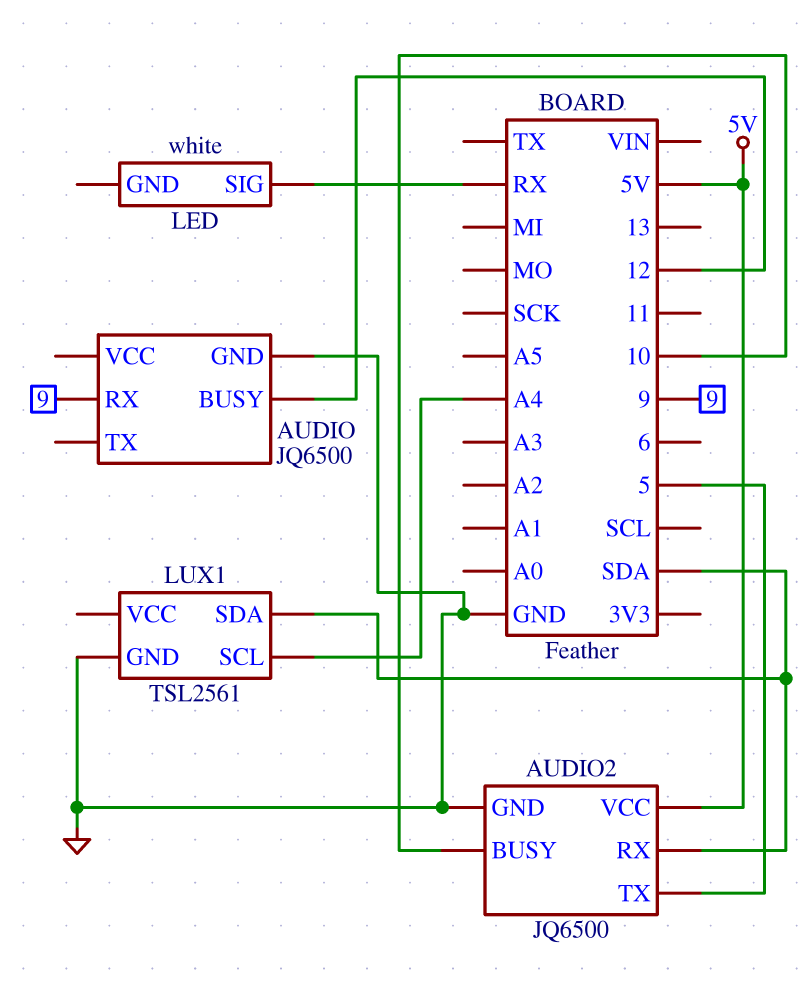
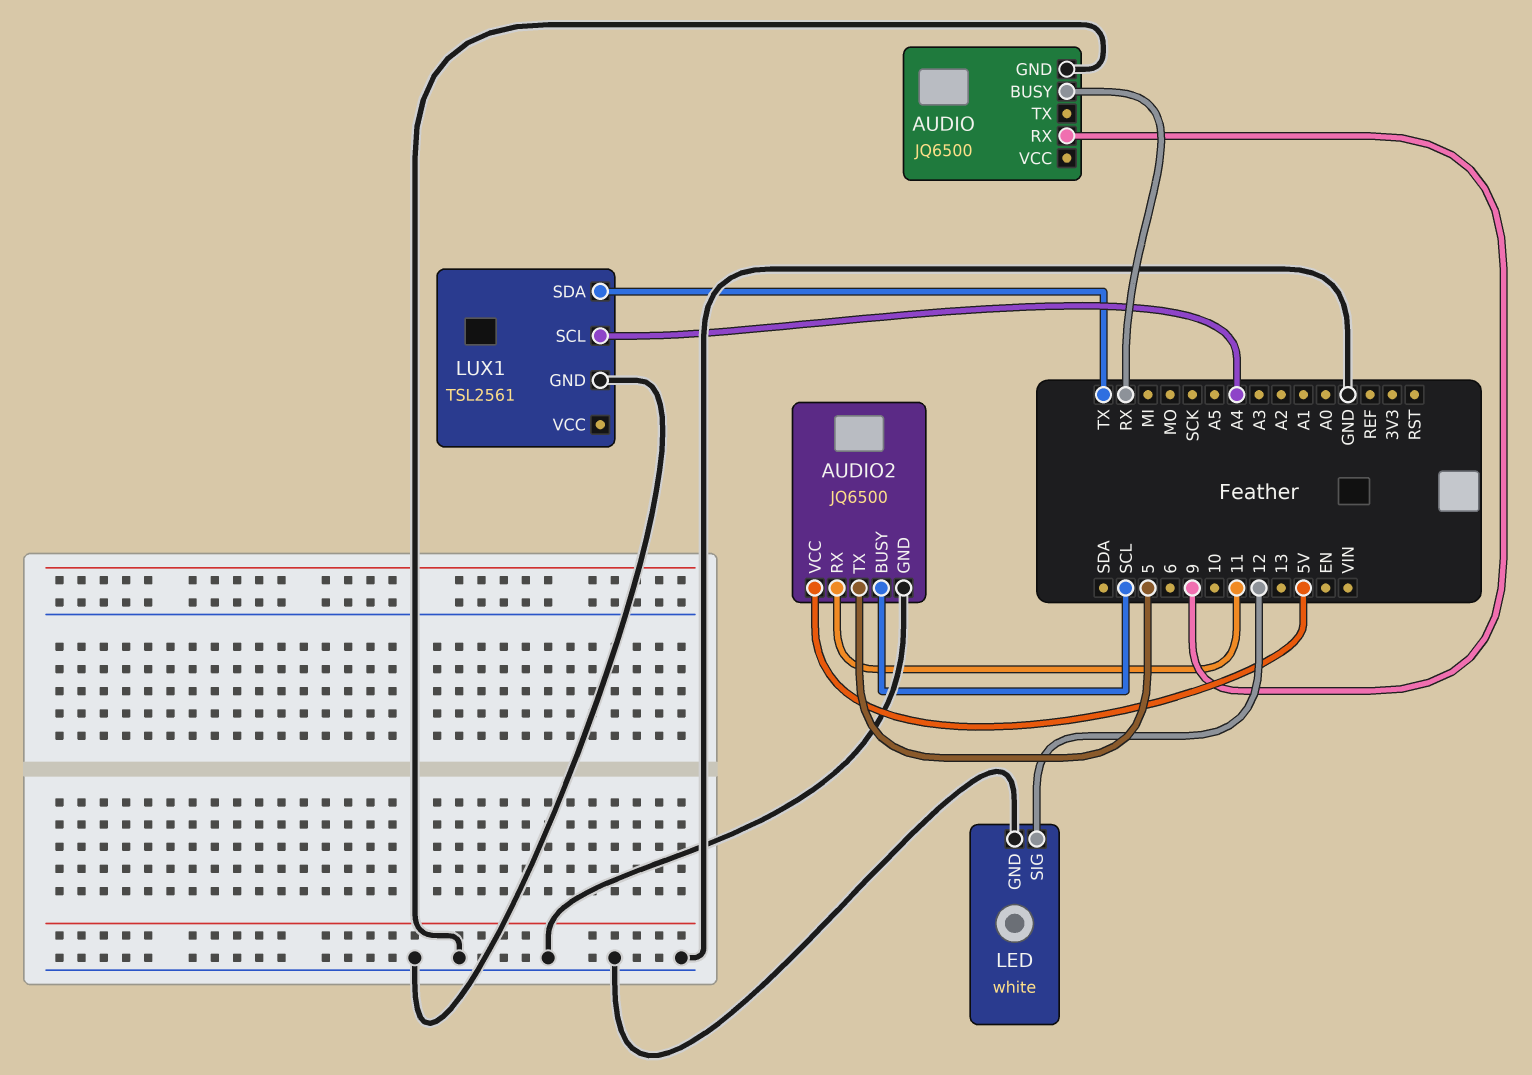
AUDIO pin BUSY: 12 -> RX
AUDIO2 pin BUSY: 10 -> SCL
AUDIO2 pin RX: SDA -> 11
LED pin GND: none -> GND
LED pin SIG: RX -> 12
LUX1 pin SDA: SDA -> TX

